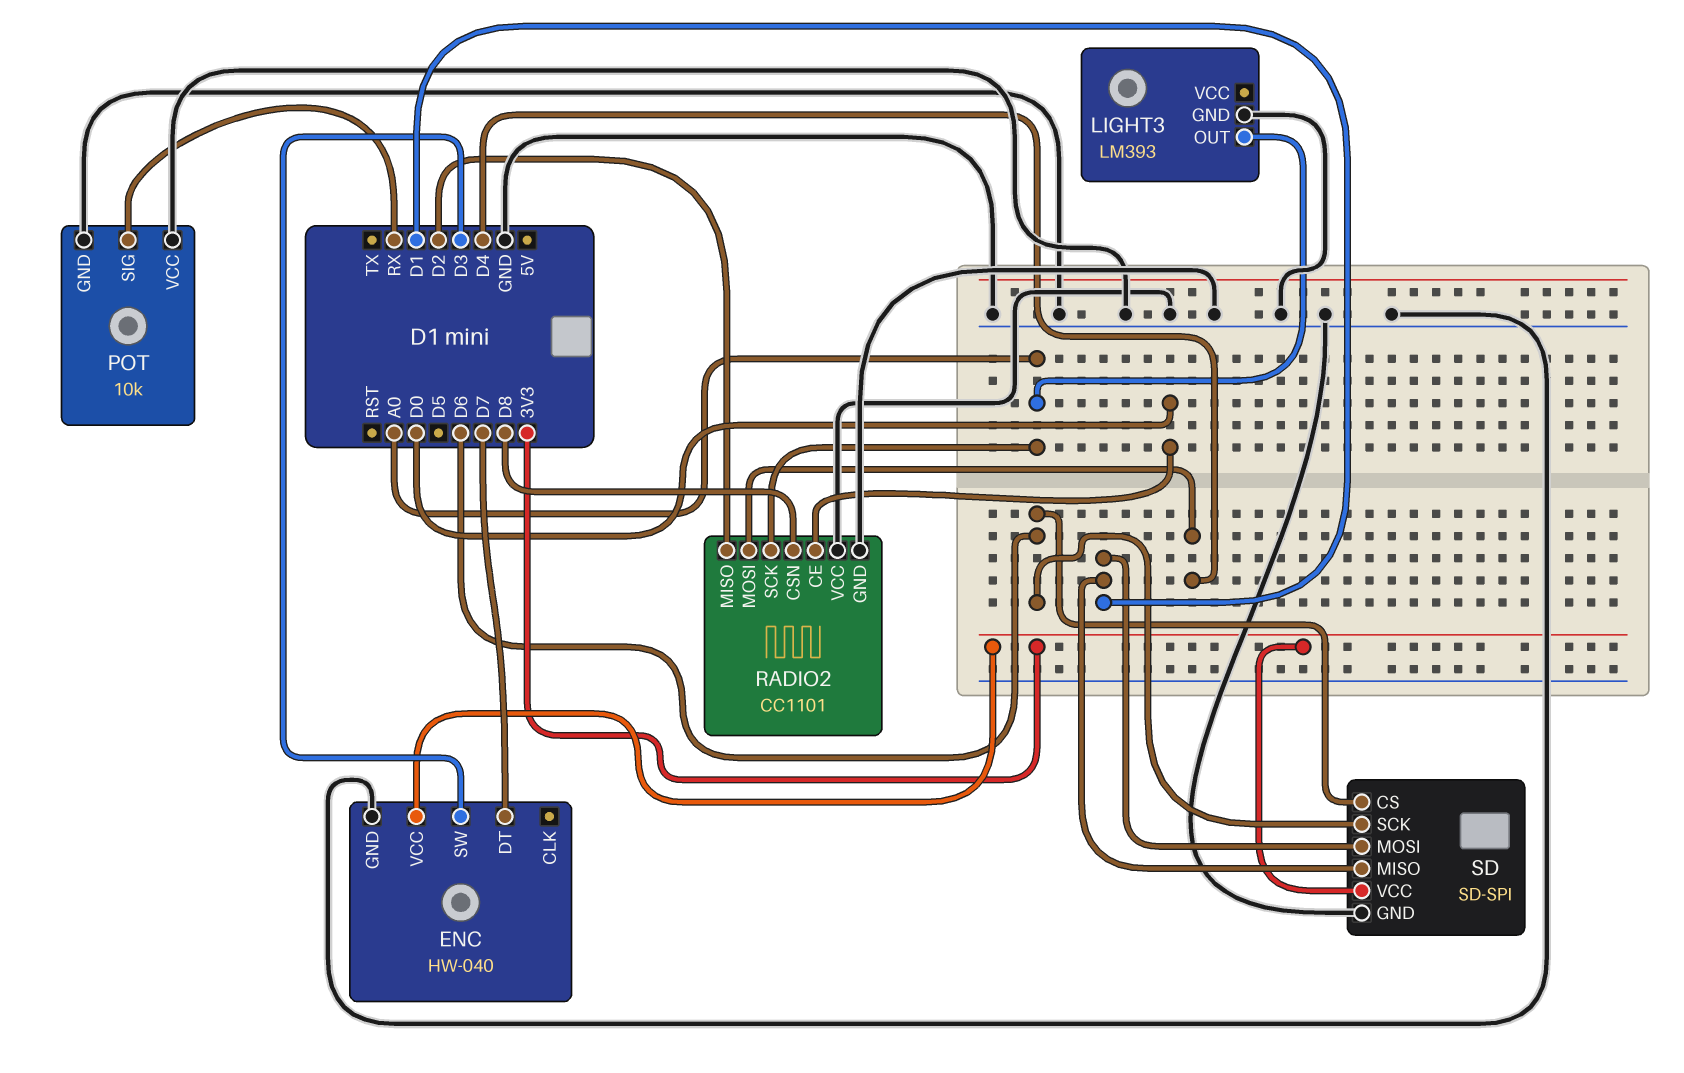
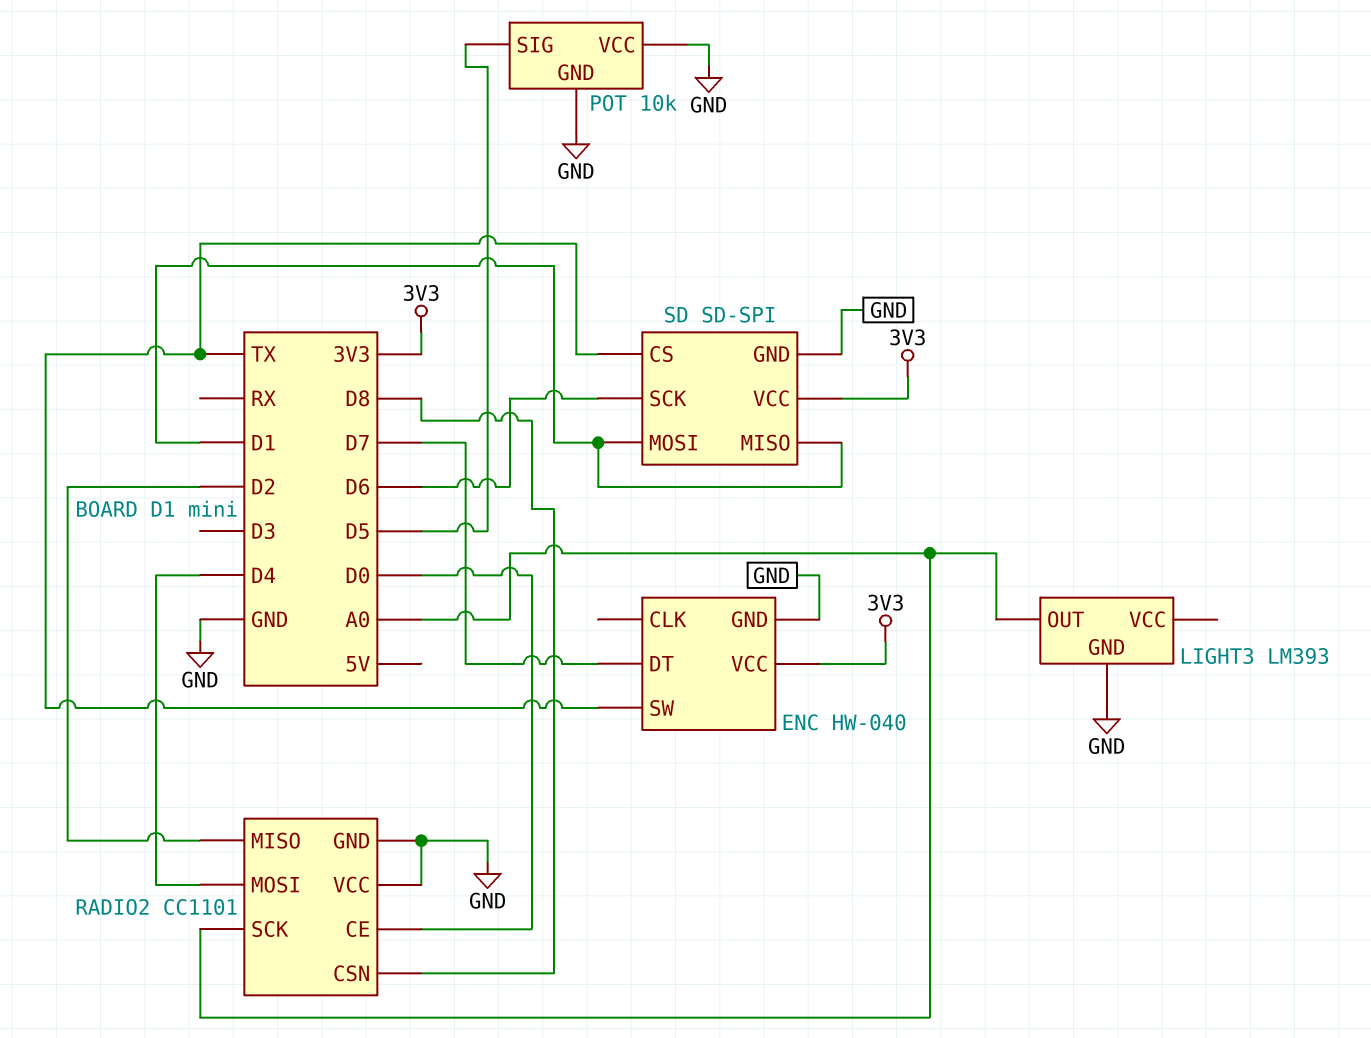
ENC pin SW: D3 -> TX
POT pin SIG: RX -> D5
SD pin CS: D6 -> TX

